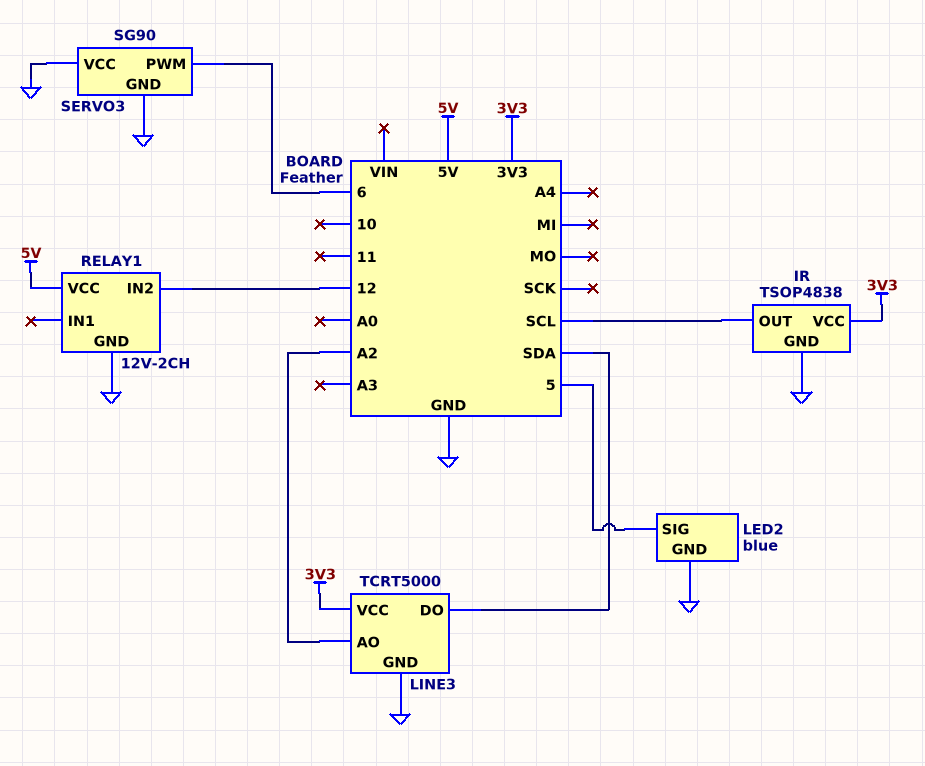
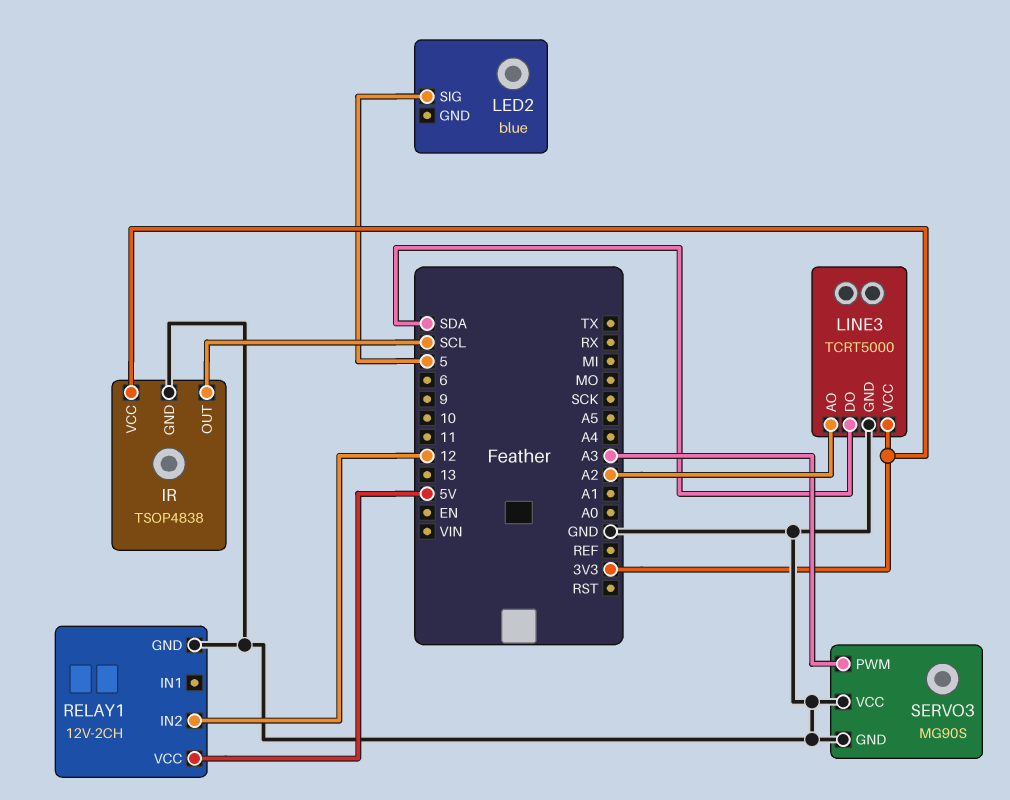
LED2 pin GND: GND -> none
SERVO3: SG90 -> MG90S
SERVO3 pin PWM: 6 -> A3

